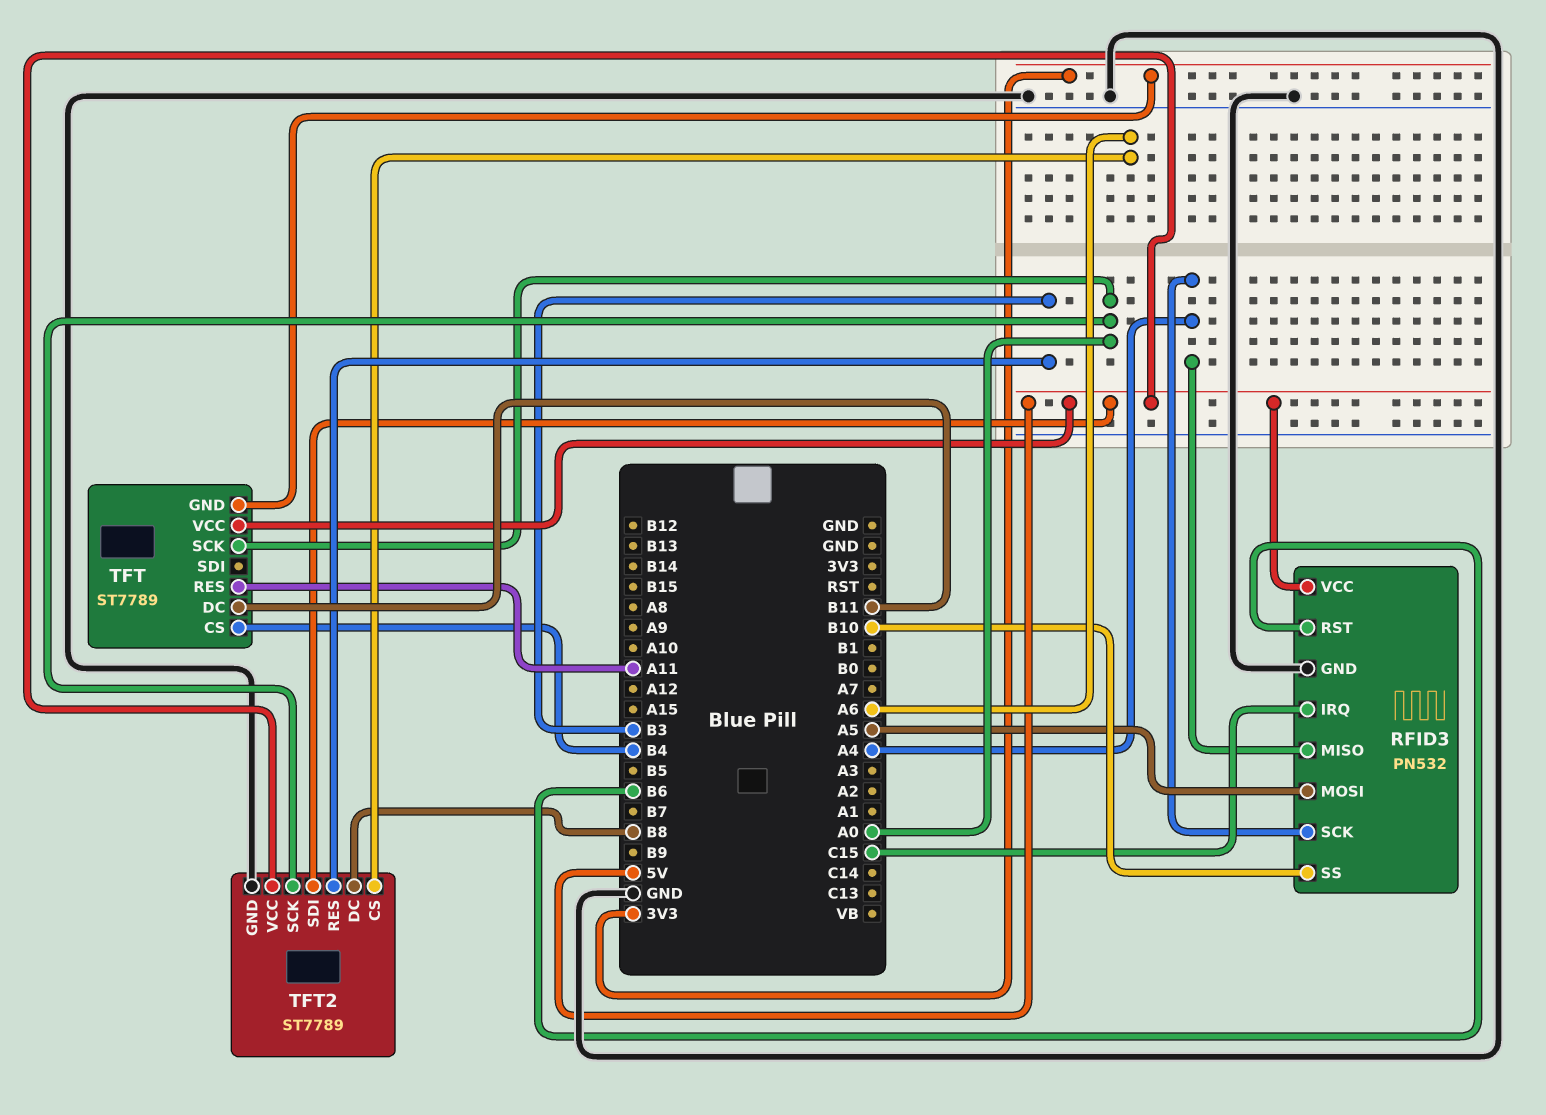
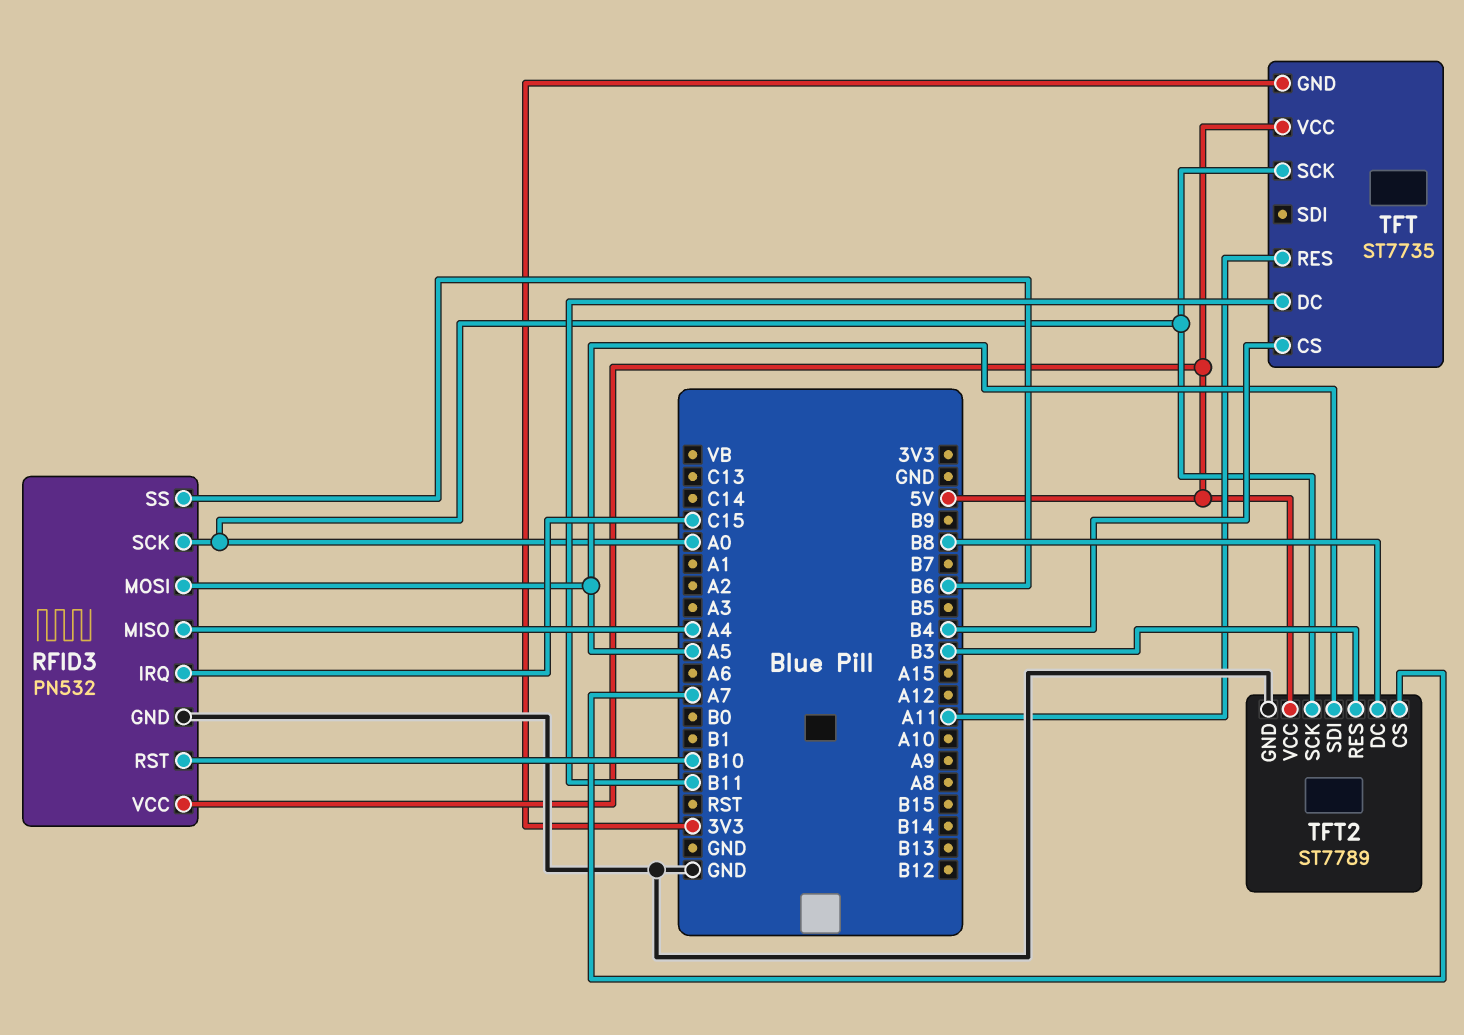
RFID3 pin RST: B6 -> B10
RFID3 pin SCK: A4 -> A0
RFID3 pin SS: B10 -> B6
TFT: ST7789 -> ST7735
TFT2 pin CS: A6 -> A7
TFT2 pin SDI: 5V -> A5

